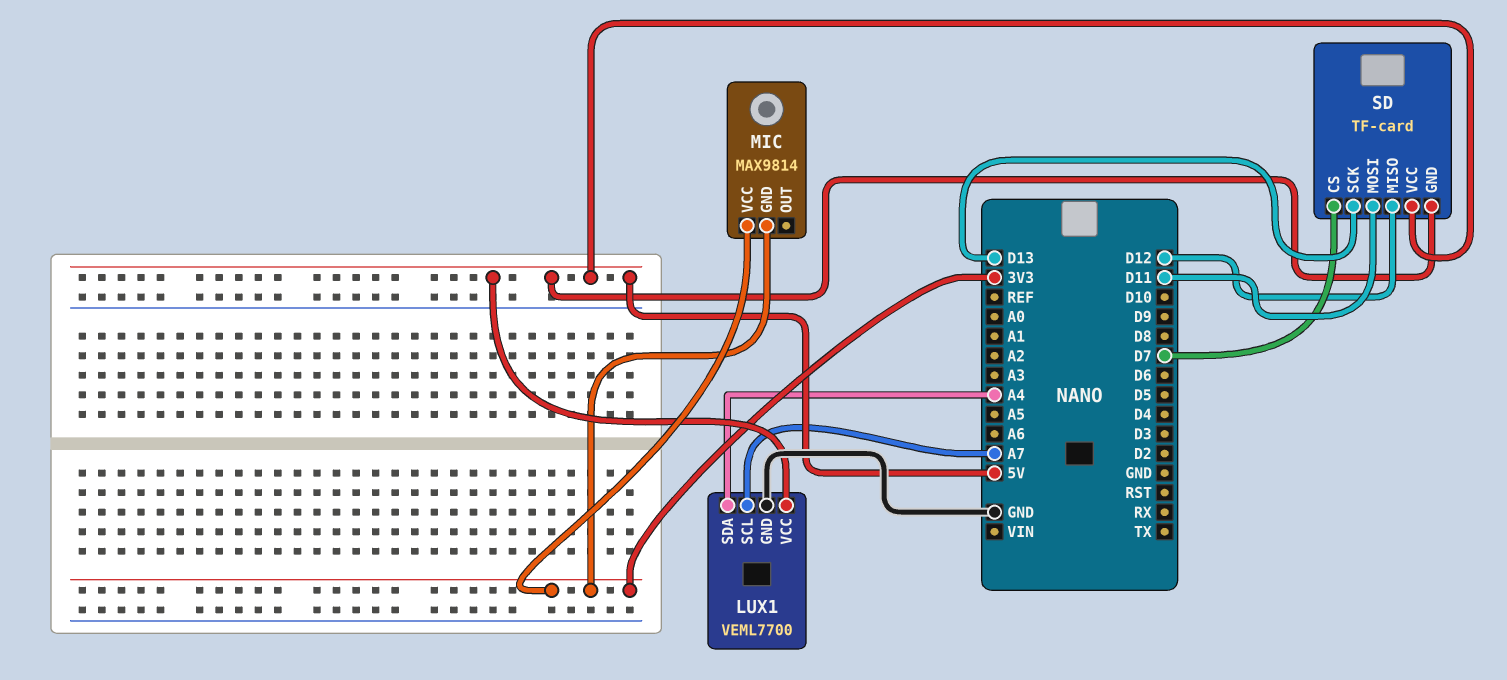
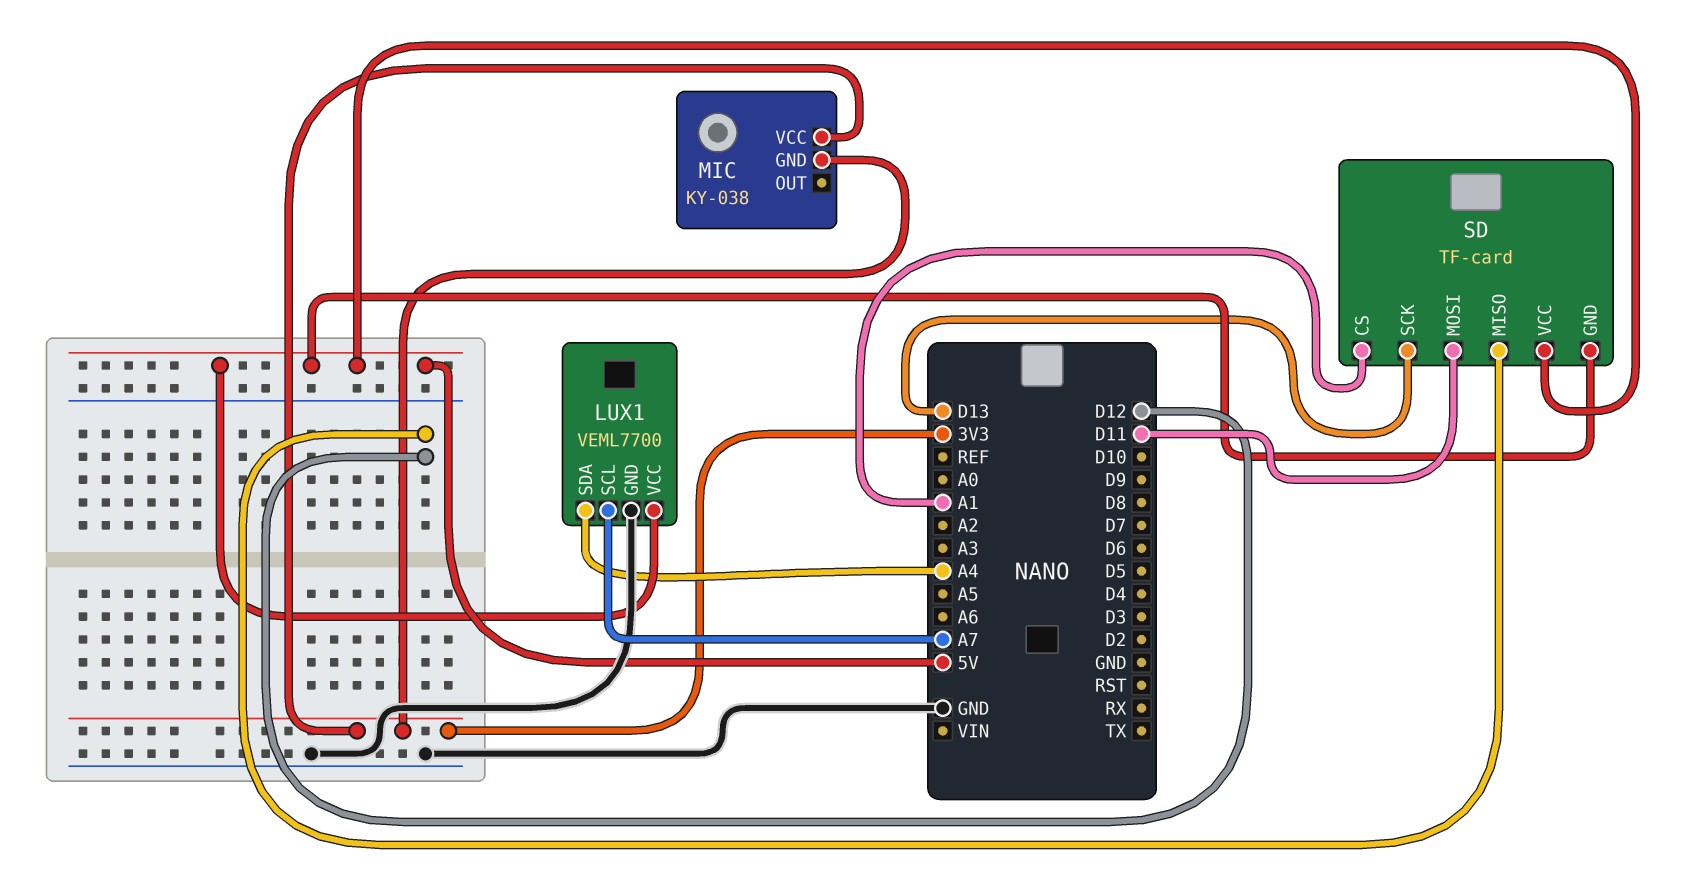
MIC: MAX9814 -> KY-038
SD pin CS: D7 -> A1

